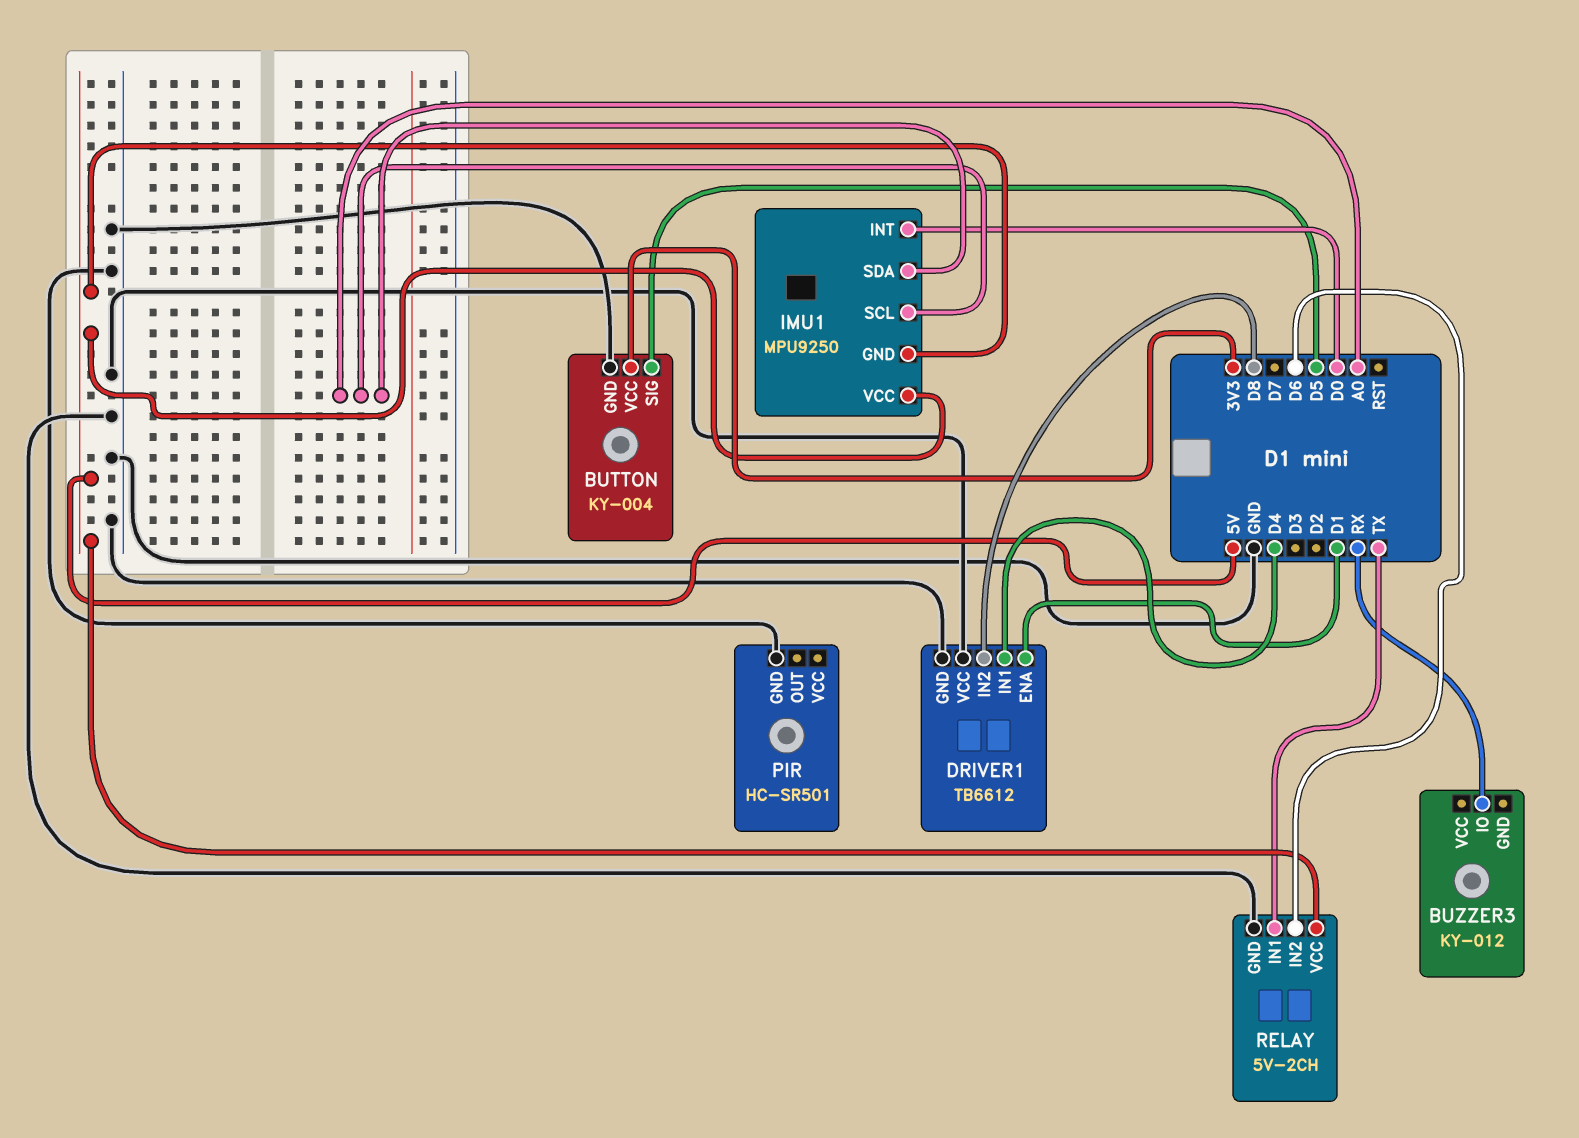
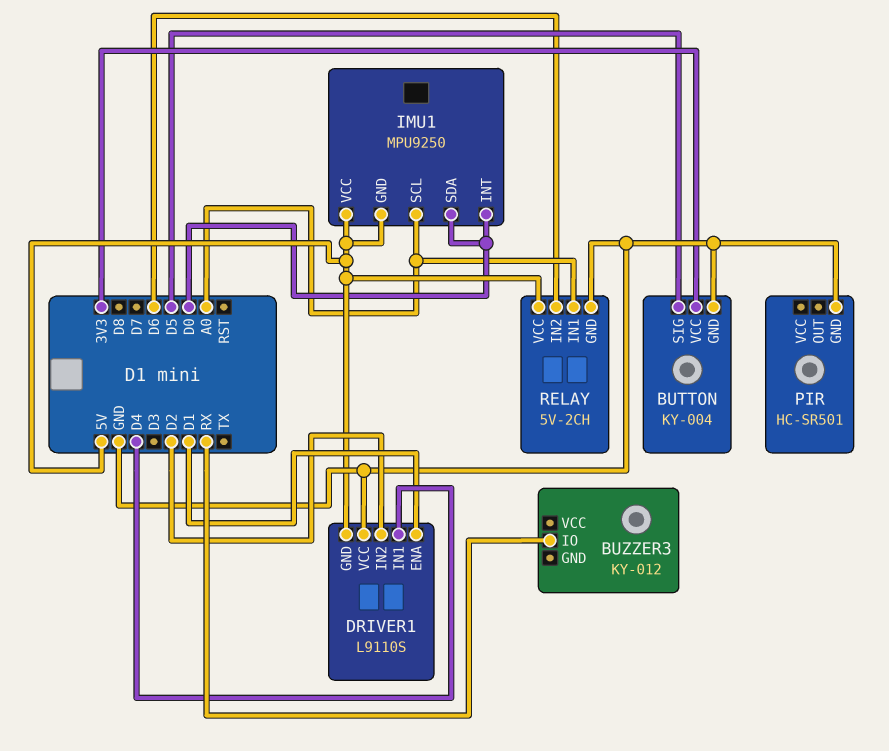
DRIVER1: TB6612 -> L9110S
DRIVER1 pin GND: GND -> 5V
DRIVER1 pin IN2: D8 -> D2
IMU1 pin SDA: A0 -> D0
RELAY pin IN1: TX -> A0

